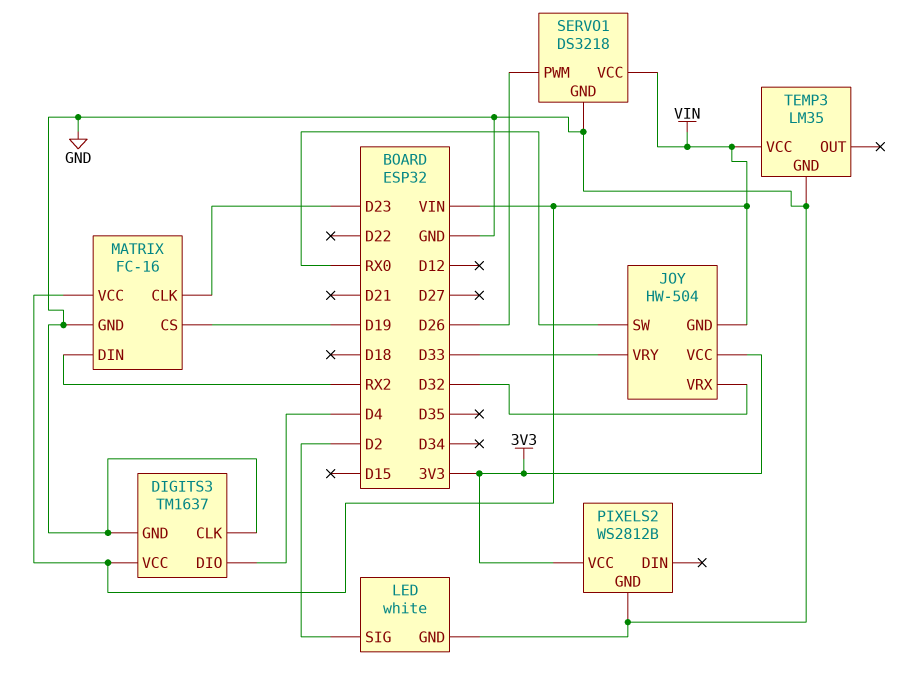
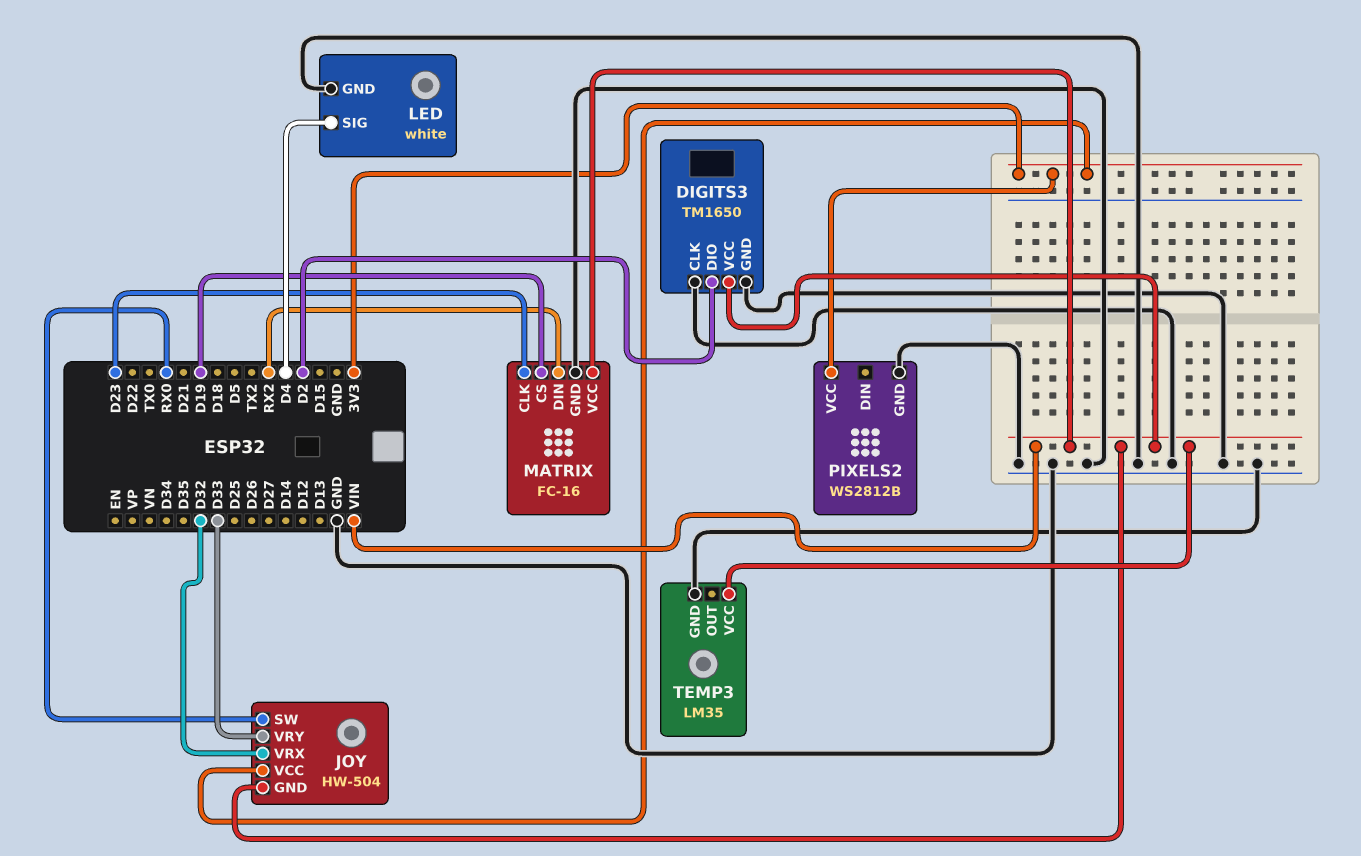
DIGITS3: TM1637 -> TM1650
DIGITS3 pin DIO: D4 -> D2
LED pin SIG: D2 -> D4
SERVO1: DS3218 -> none
SERVO1 pin GND: GND -> none
SERVO1 pin PWM: D26 -> none
SERVO1 pin VCC: VIN -> none

